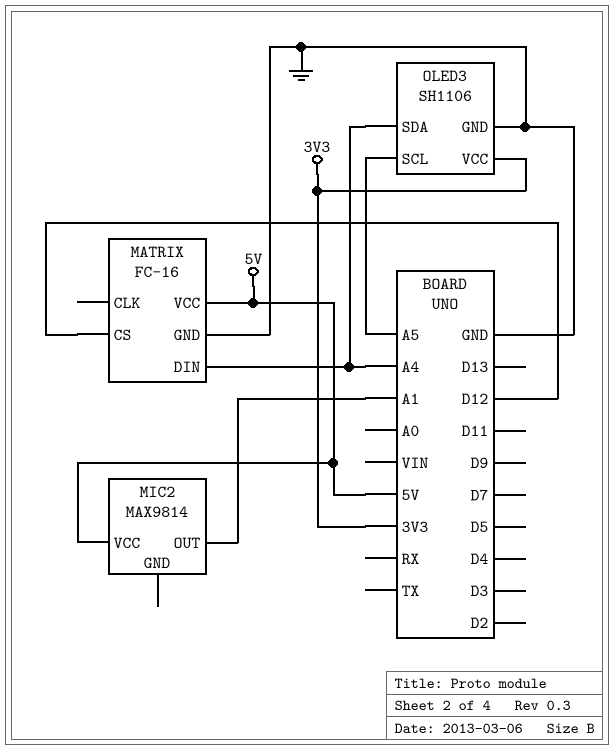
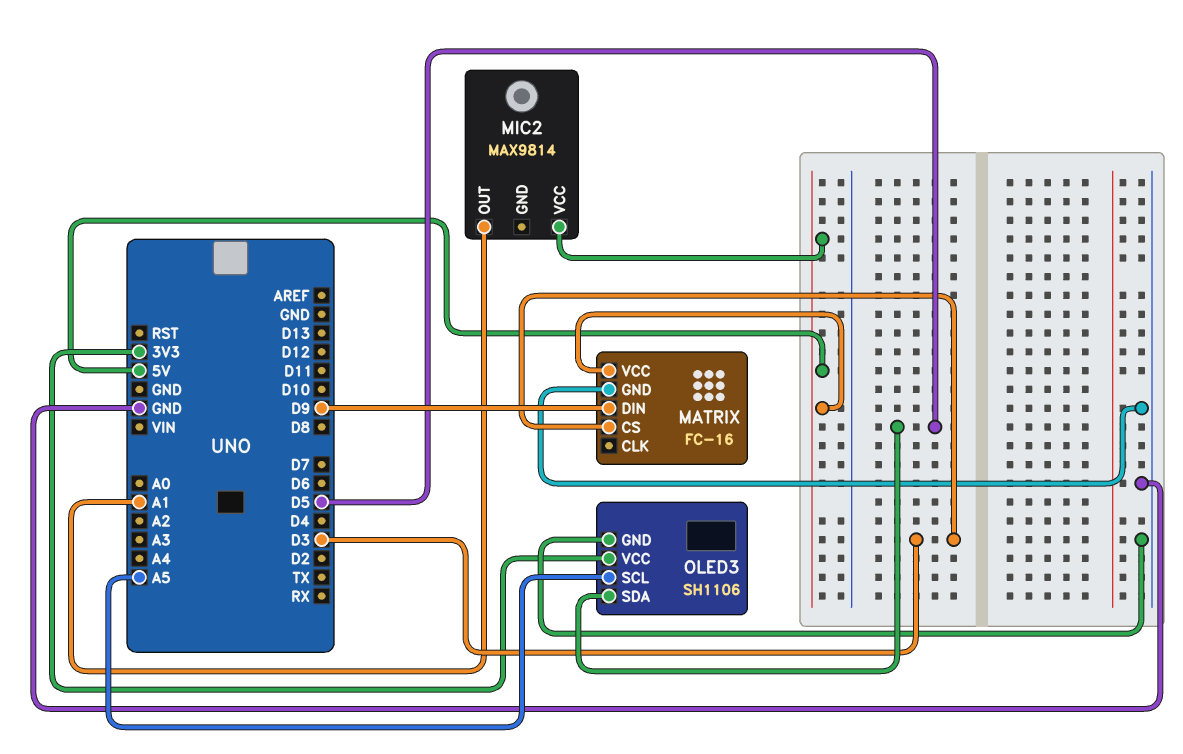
MATRIX pin CS: D12 -> D3
MATRIX pin DIN: A4 -> D9
OLED3 pin SDA: A4 -> D5

